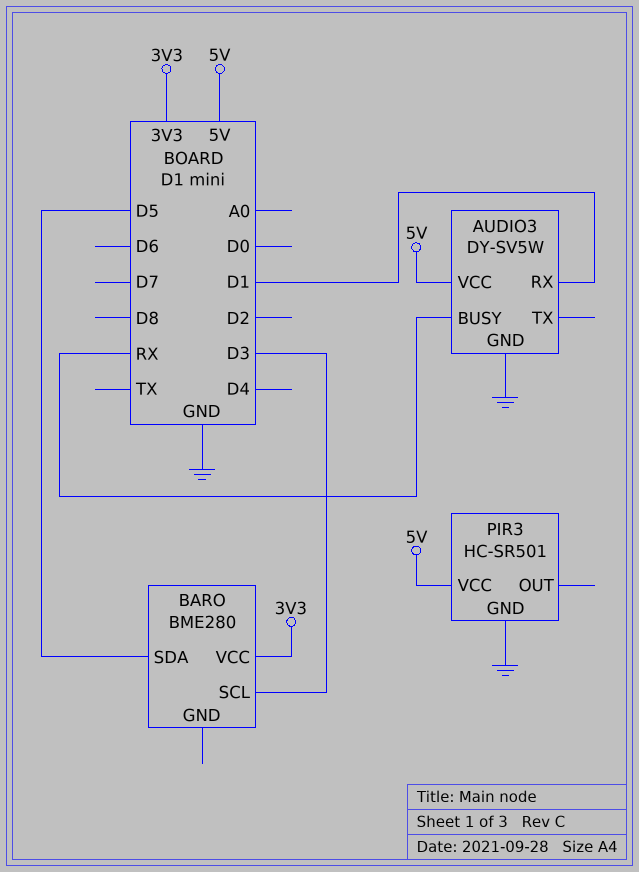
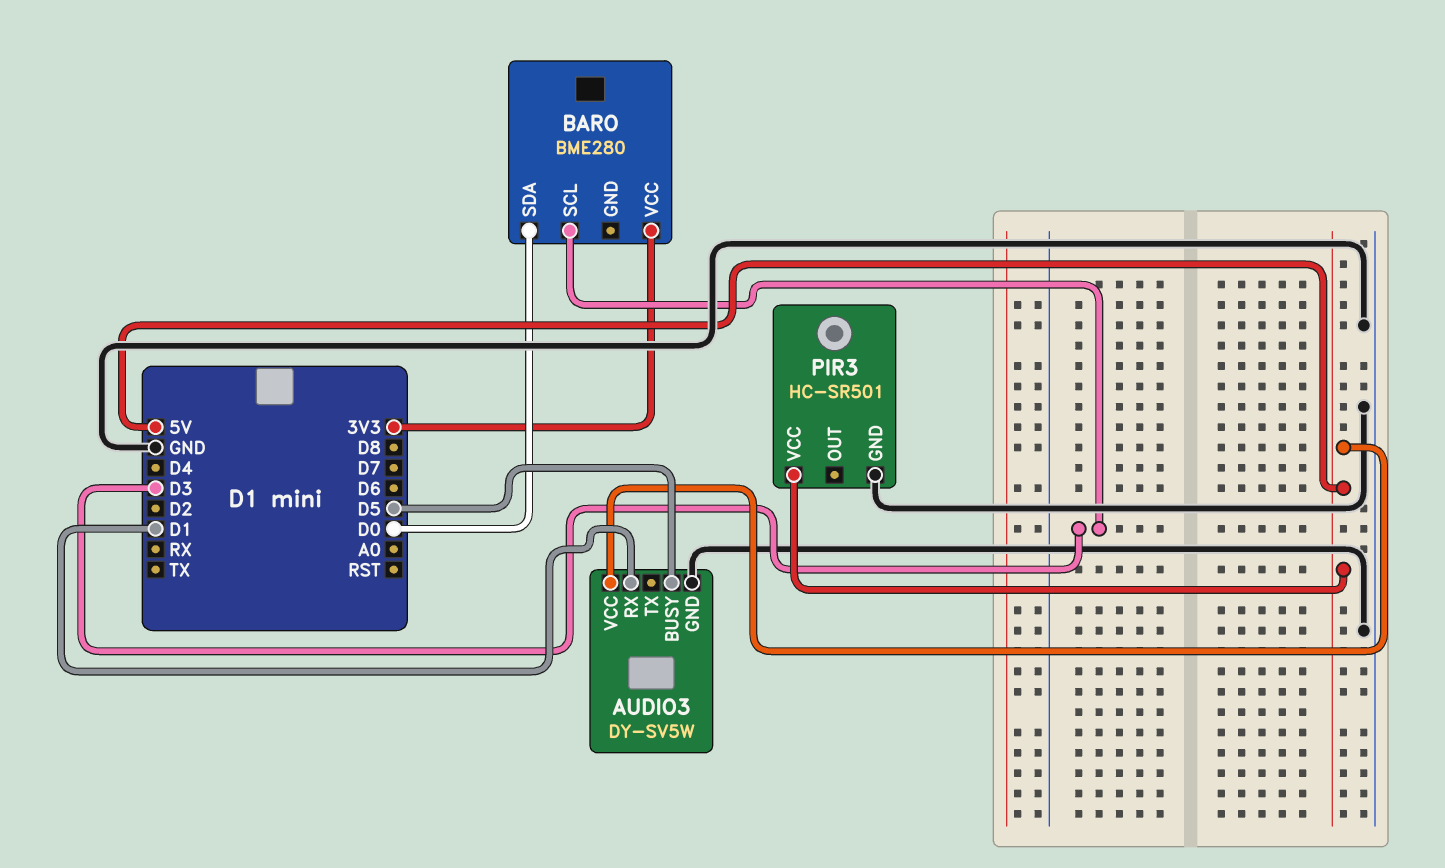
AUDIO3 pin BUSY: RX -> D5
BARO pin SDA: D5 -> D0

